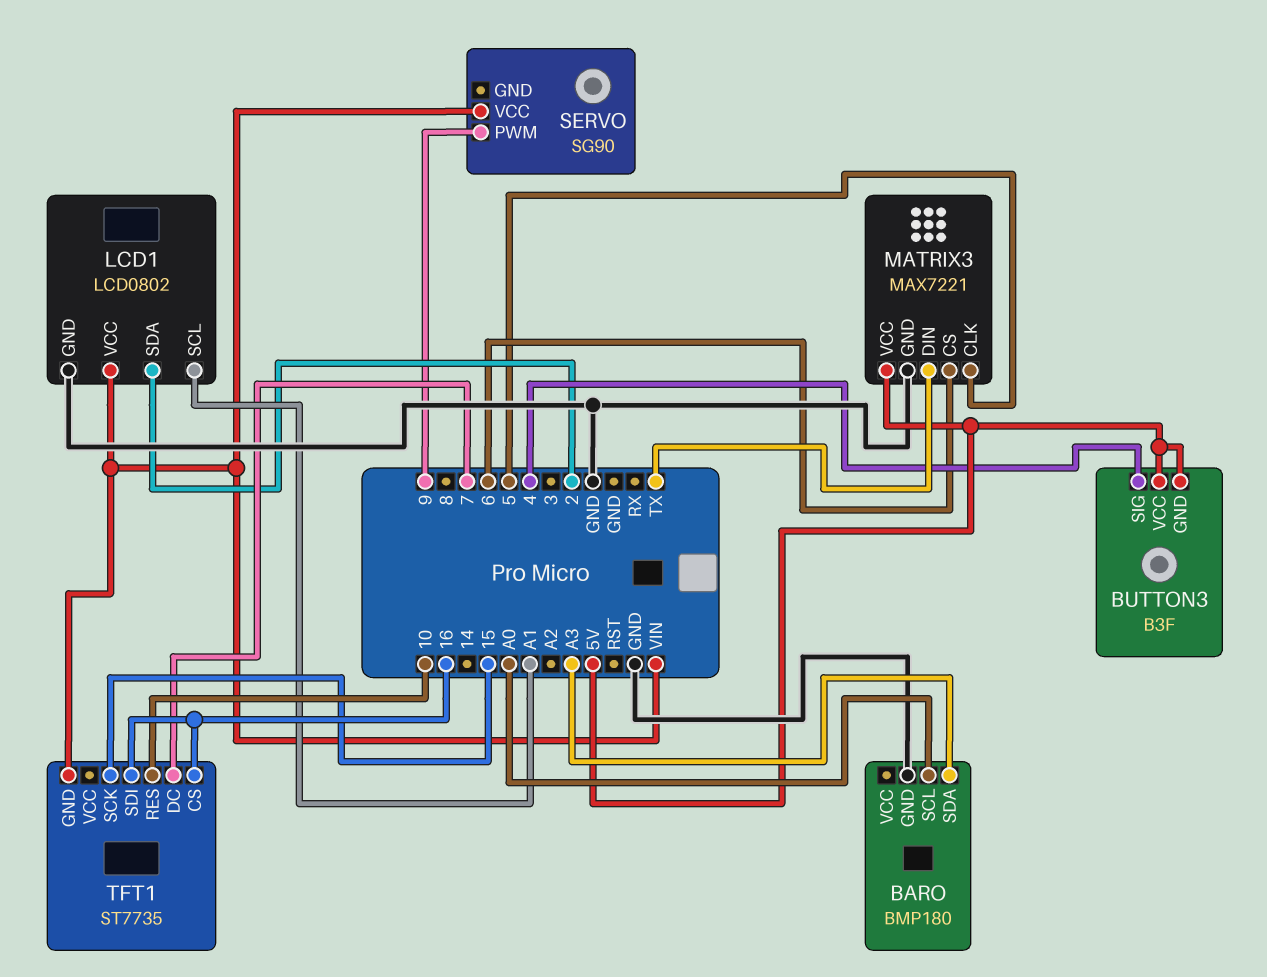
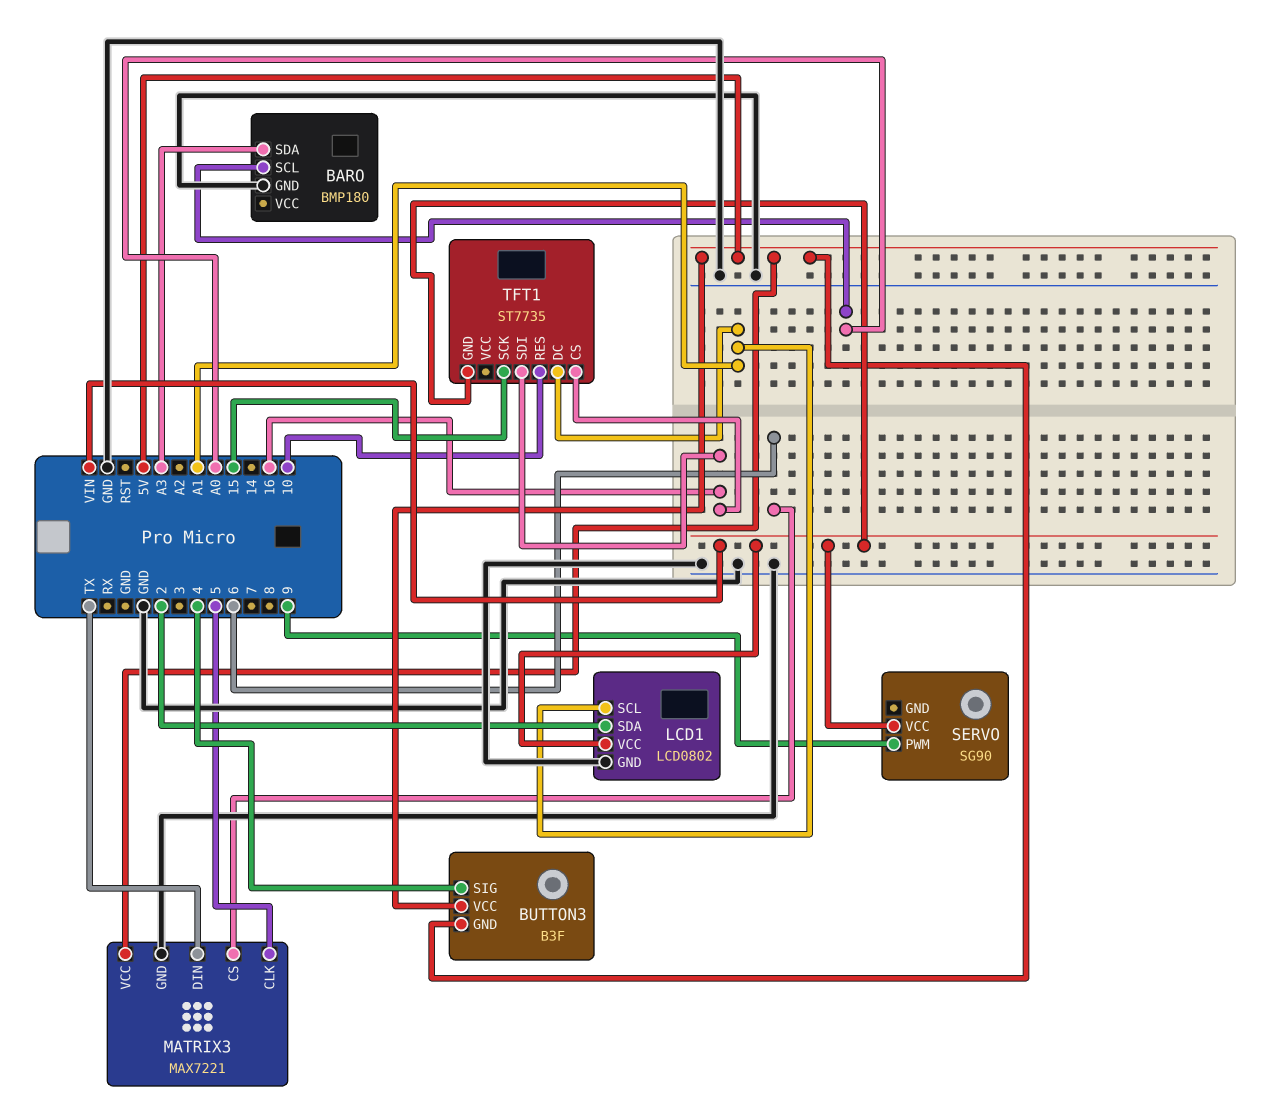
TFT1 pin DC: 7 -> A1

